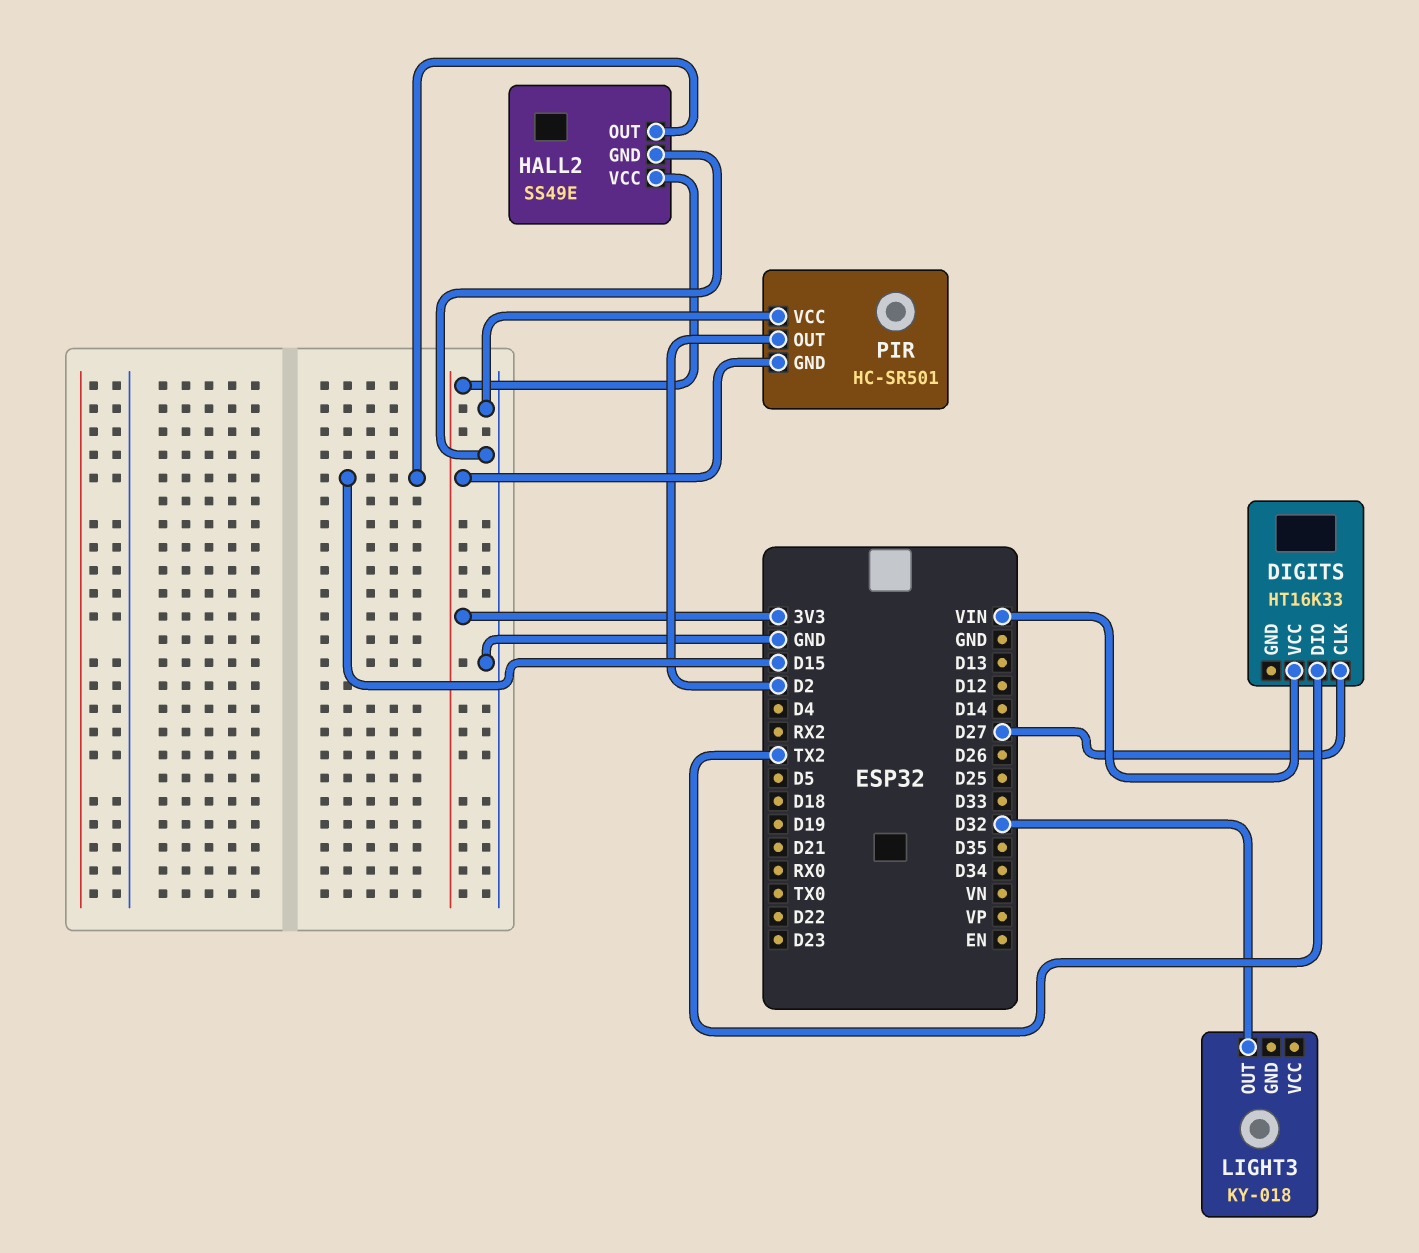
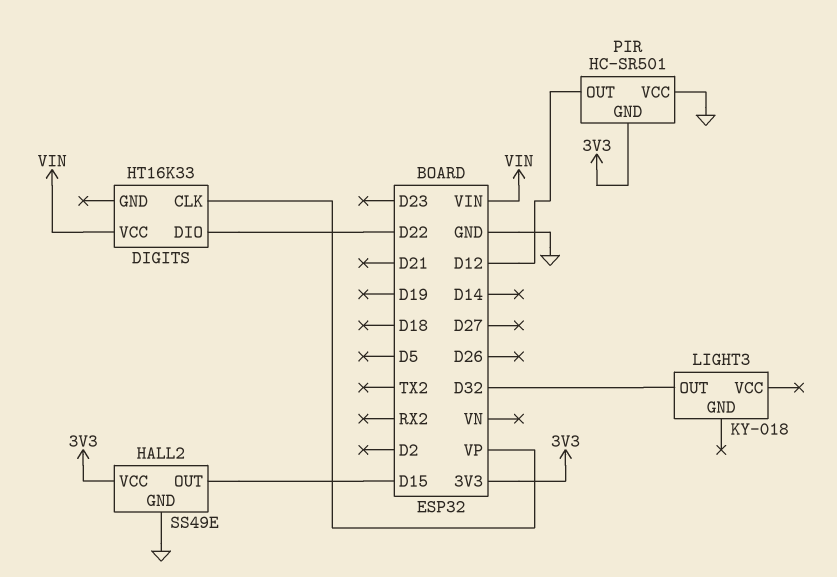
DIGITS pin CLK: D27 -> VP
DIGITS pin DIO: TX2 -> D22
PIR pin OUT: D2 -> D12

